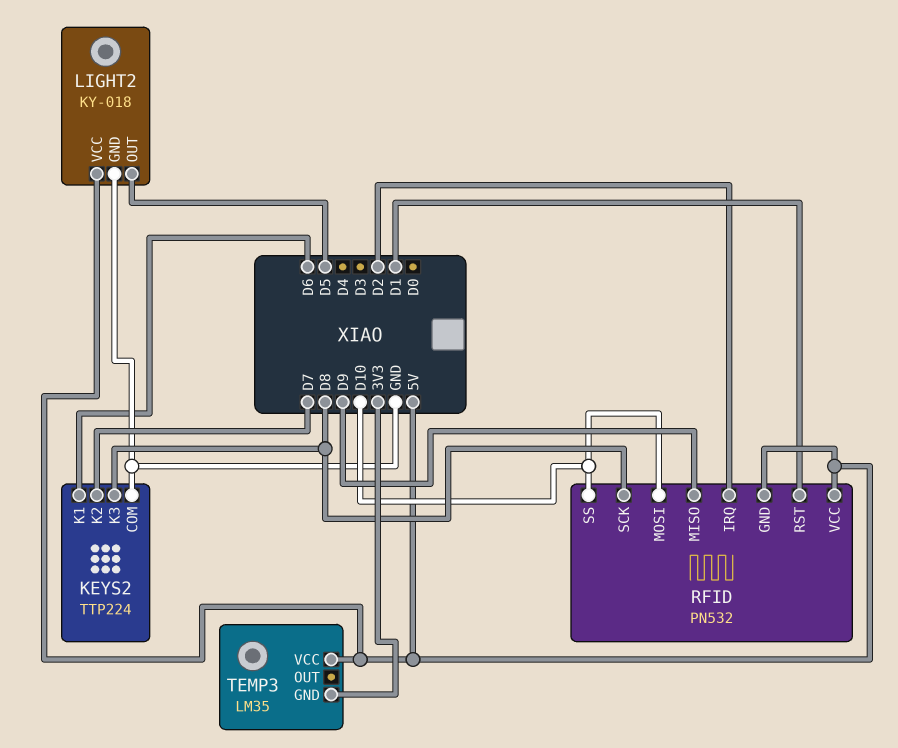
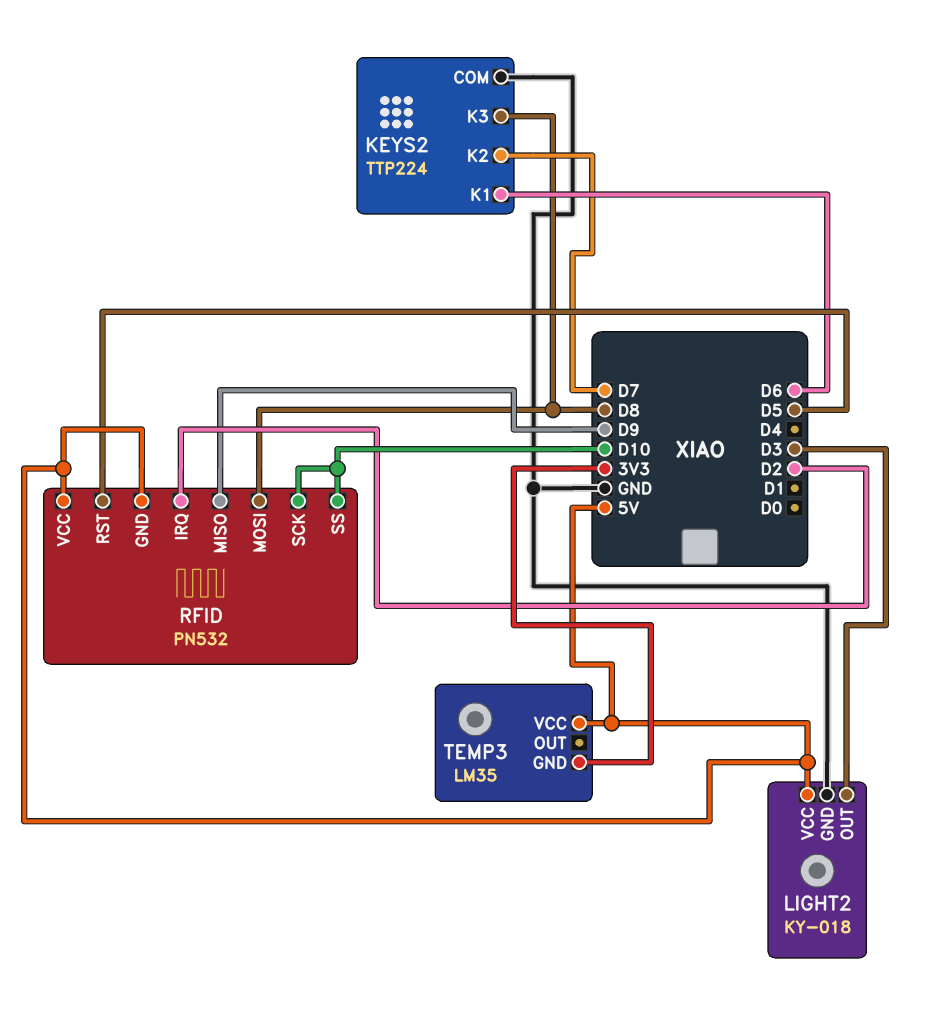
LIGHT2 pin OUT: D5 -> D3
RFID pin MOSI: D10 -> D8
RFID pin RST: D1 -> D5
RFID pin SCK: D8 -> D10

